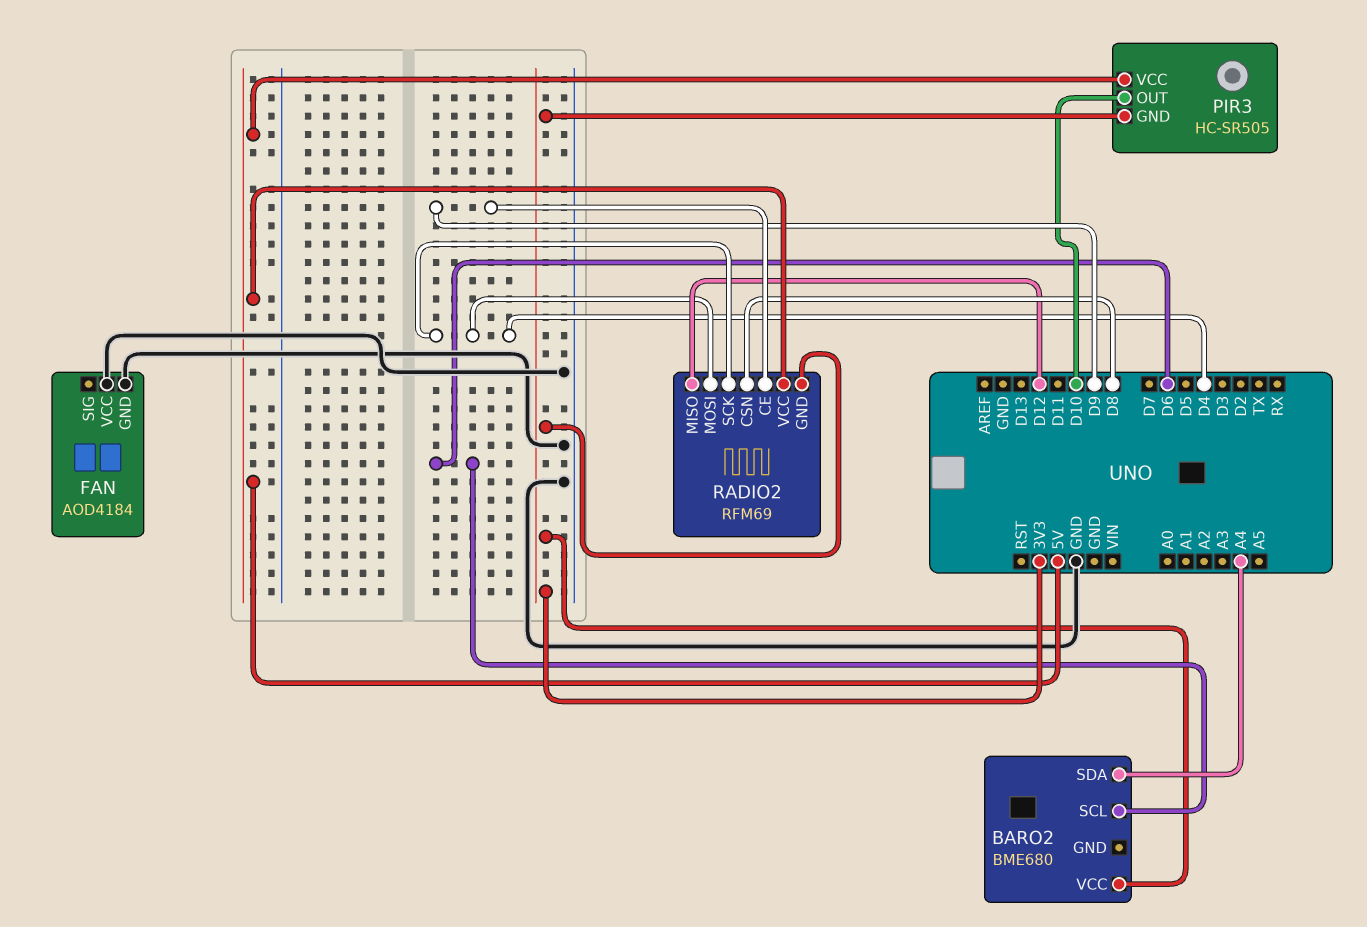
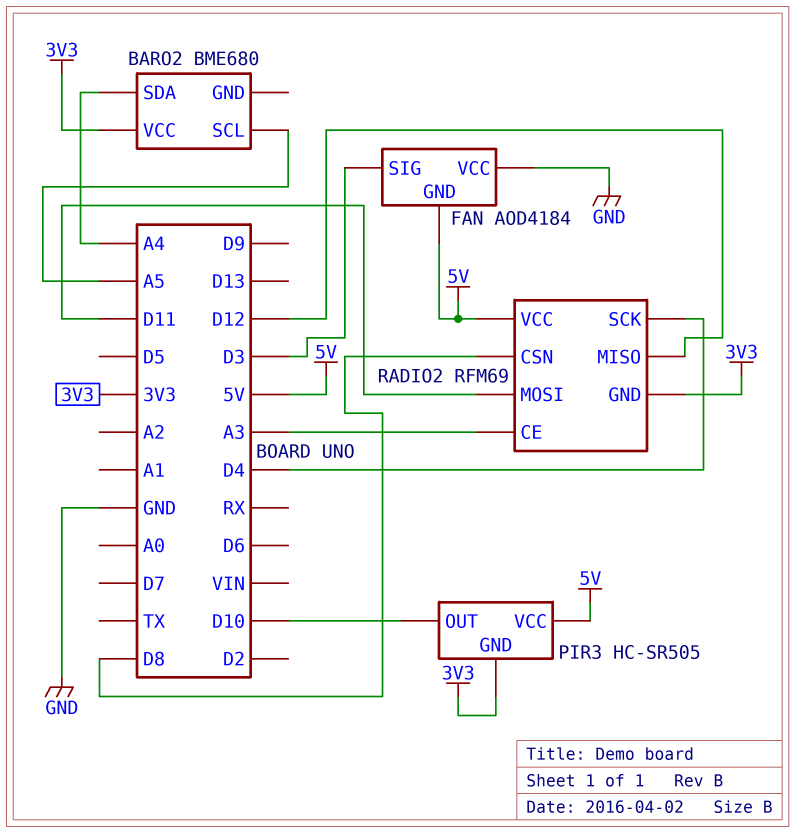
BARO2 pin SCL: D6 -> A5
FAN pin GND: GND -> 5V
FAN pin SIG: none -> D3
RADIO2 pin CE: D9 -> A3
RADIO2 pin MOSI: D4 -> D11

